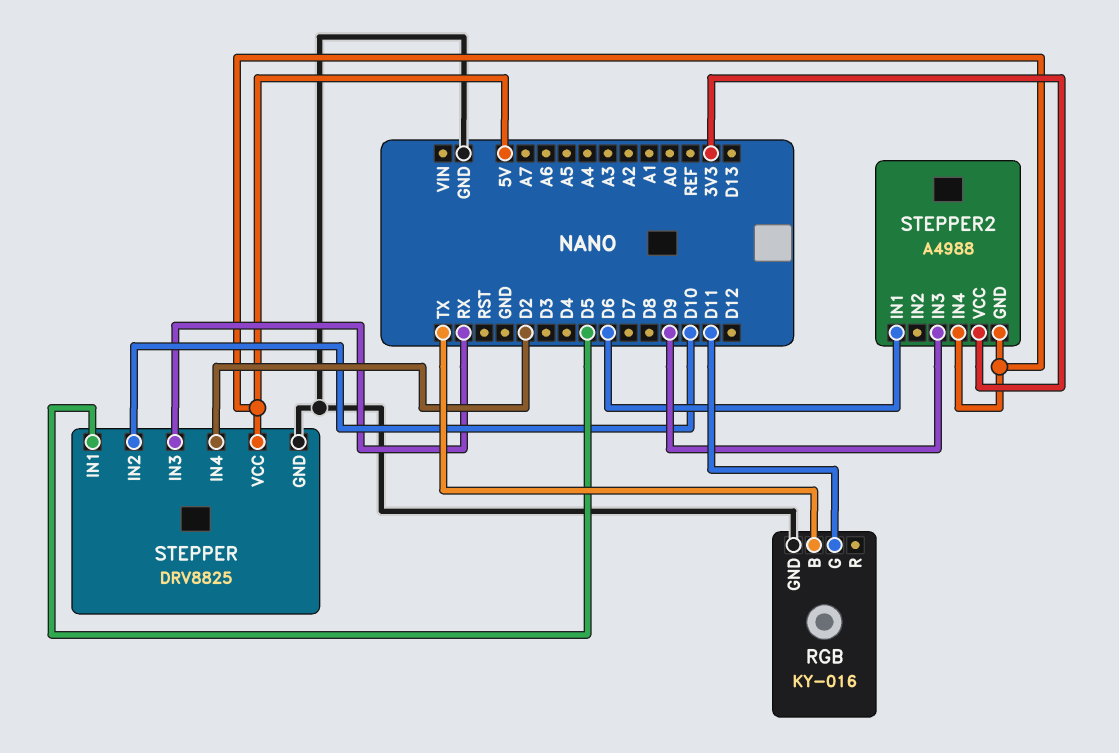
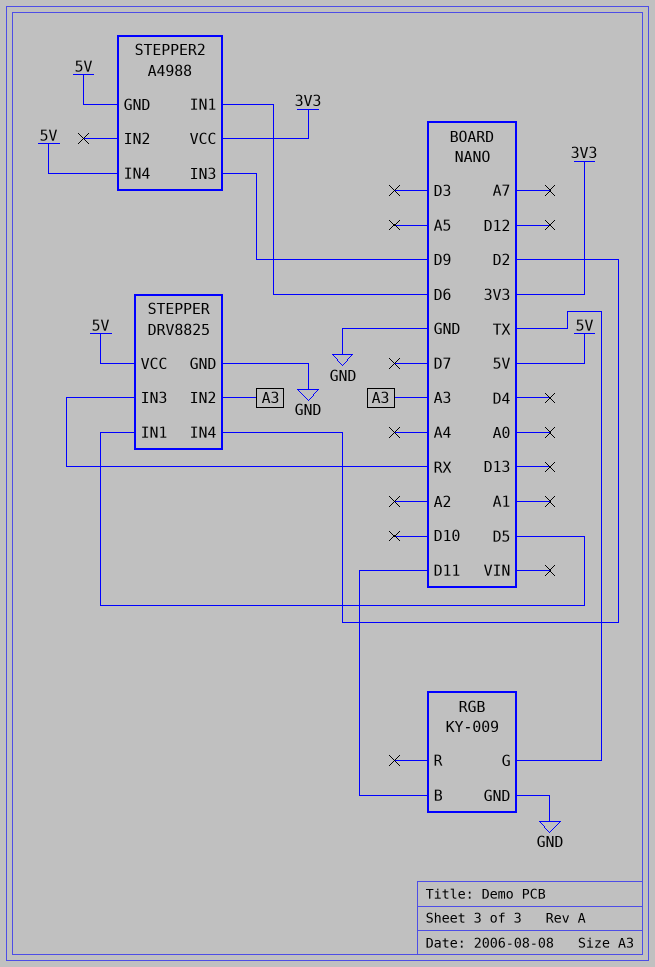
RGB: KY-016 -> KY-009
RGB pin B: TX -> D11
RGB pin G: D11 -> TX
STEPPER pin IN2: D10 -> A3

